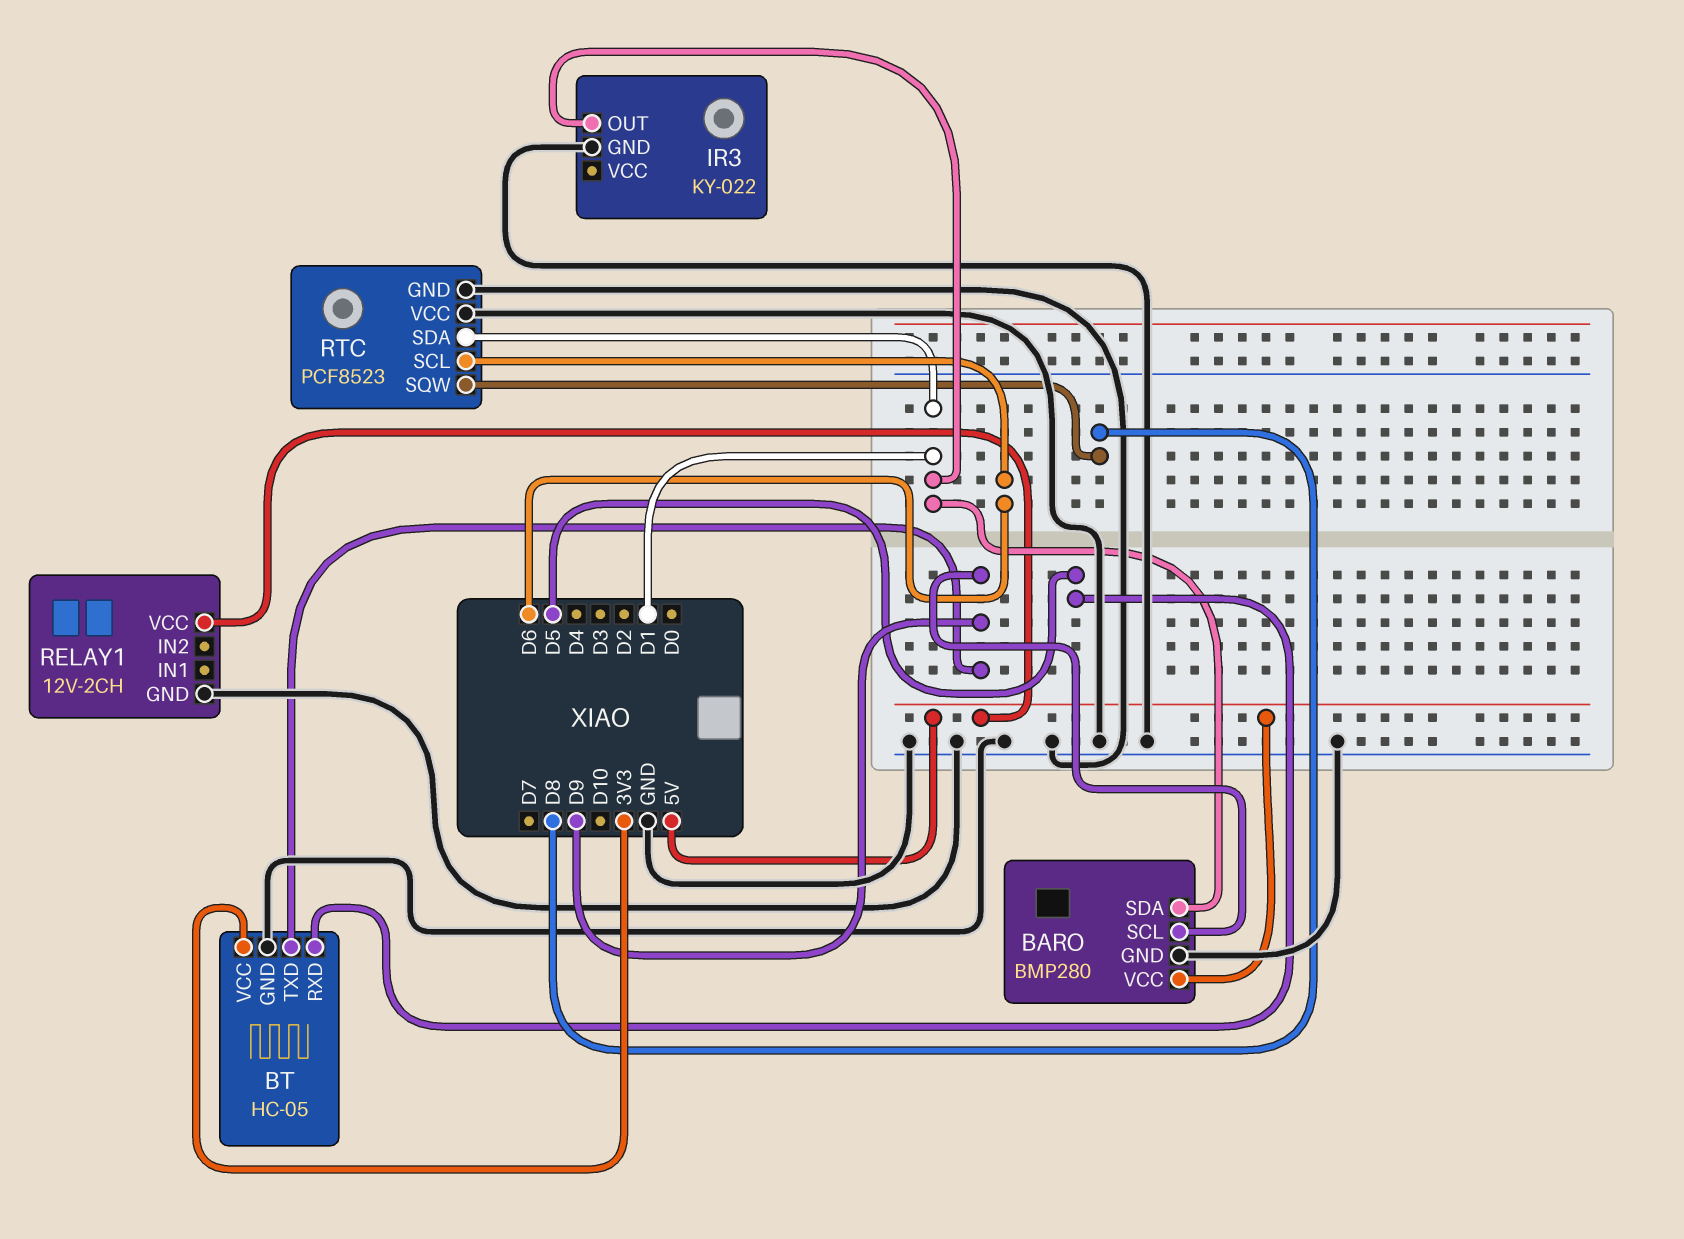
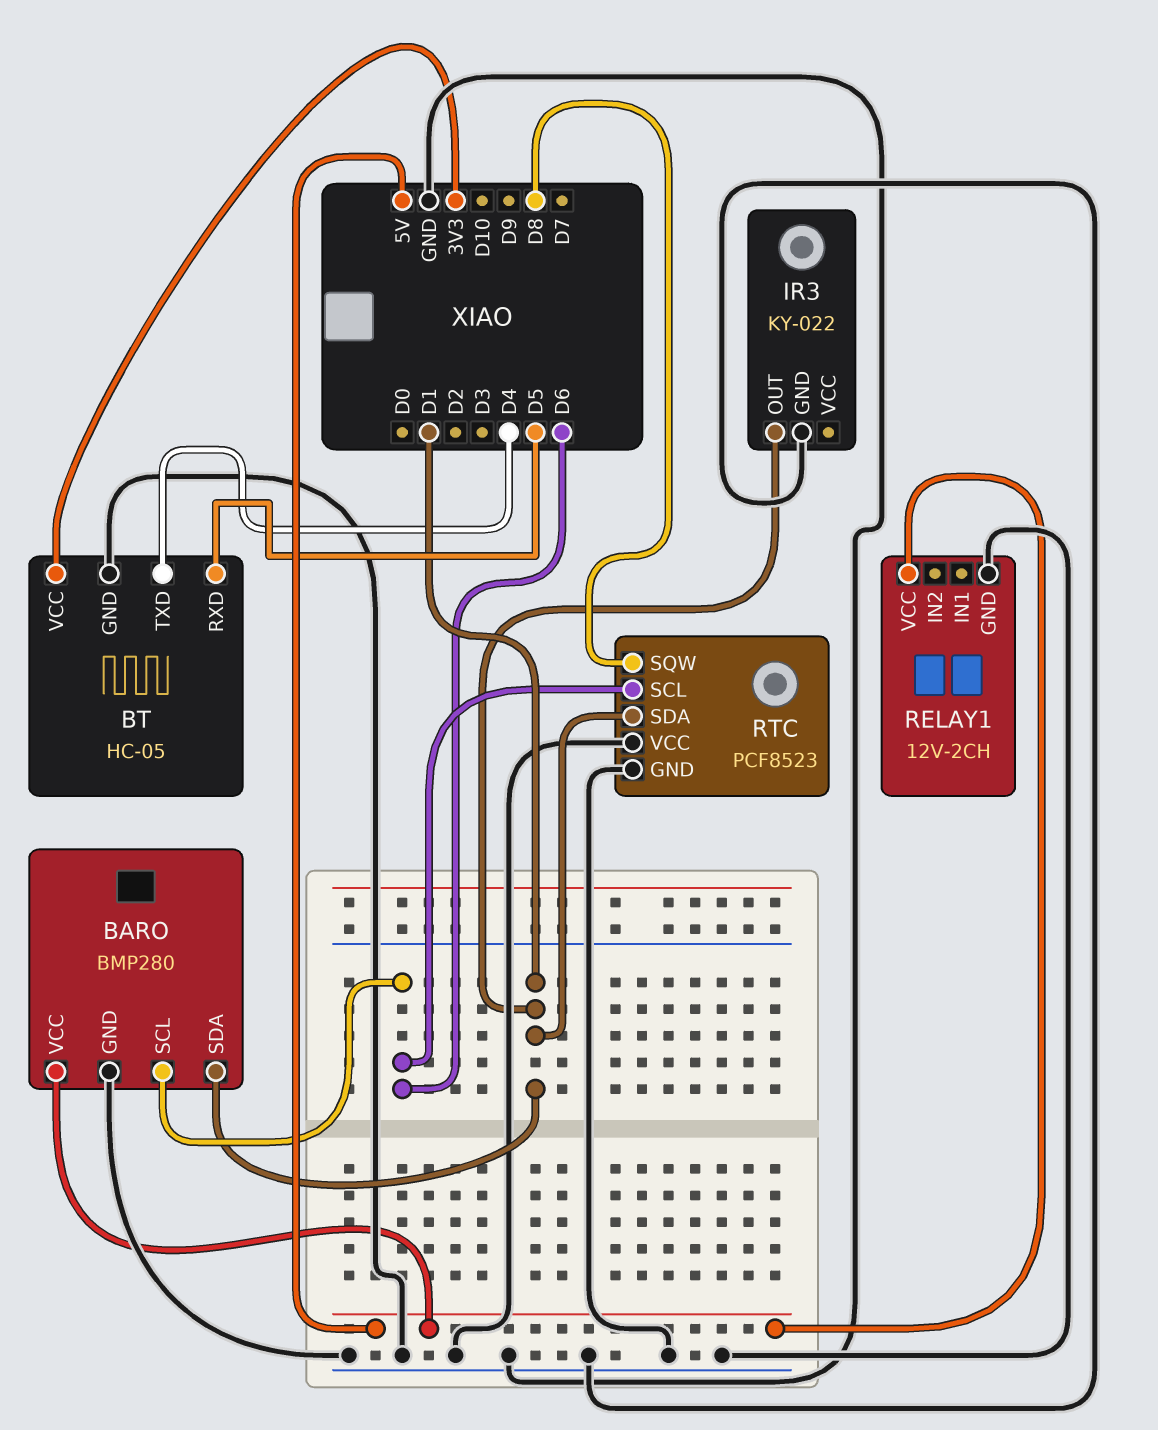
BARO pin SCL: D9 -> D6
BT pin TXD: D9 -> D4

